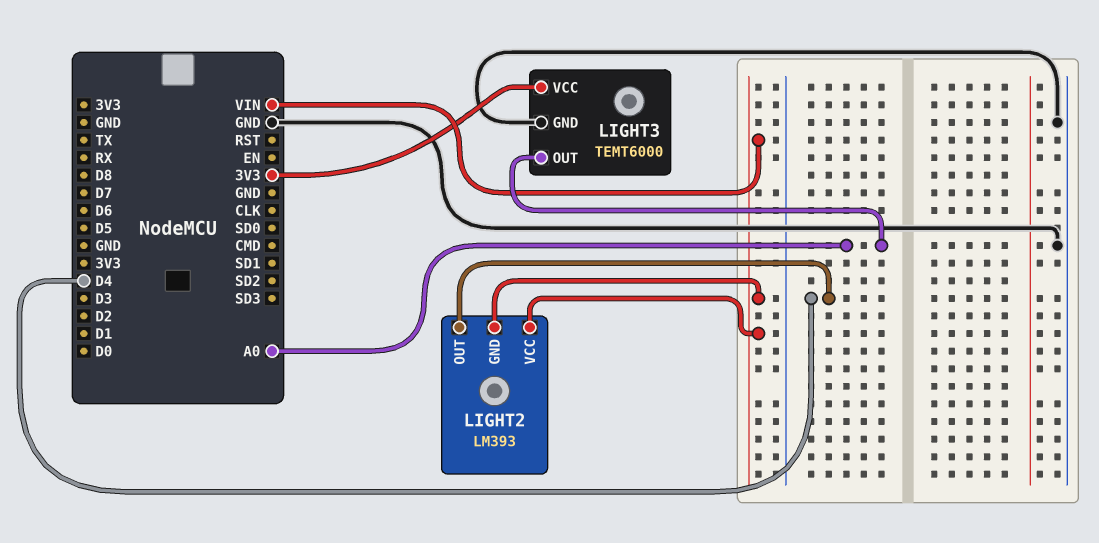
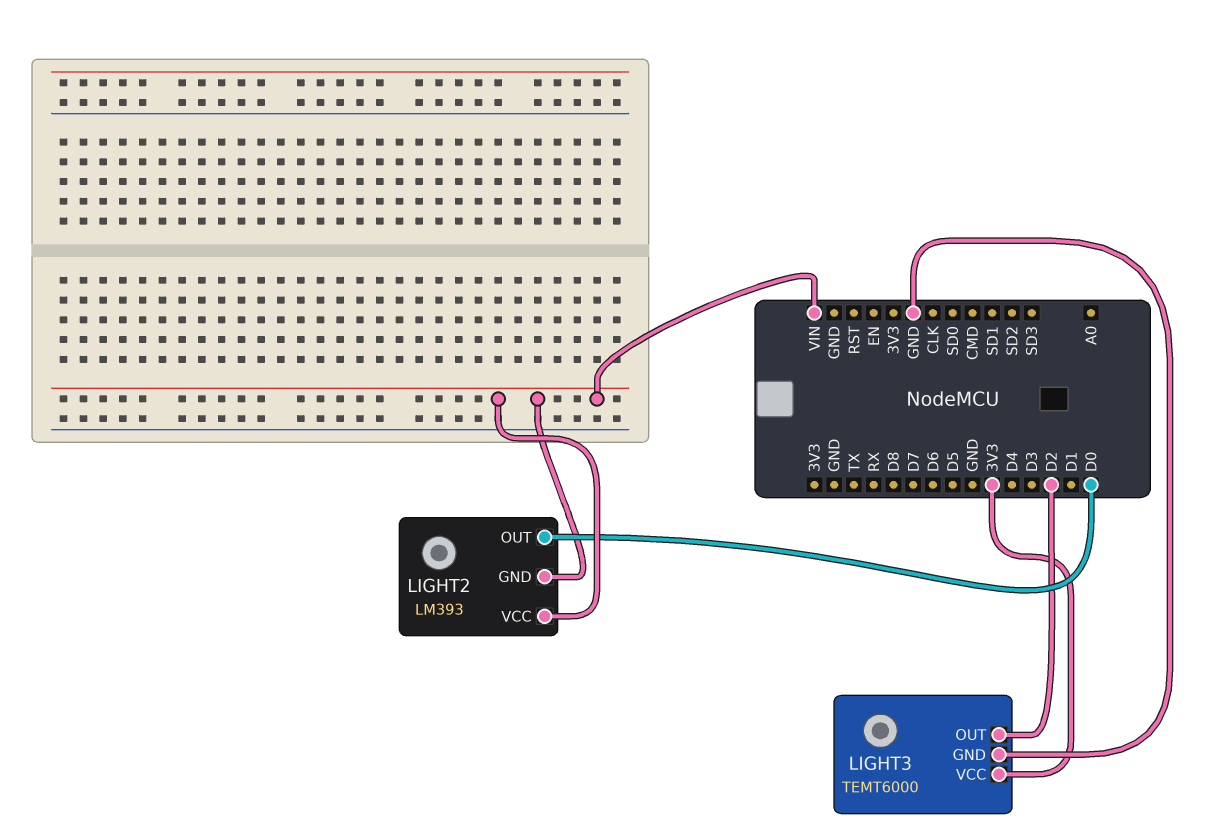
LIGHT2 pin OUT: D4 -> D0
LIGHT3 pin OUT: A0 -> D2

